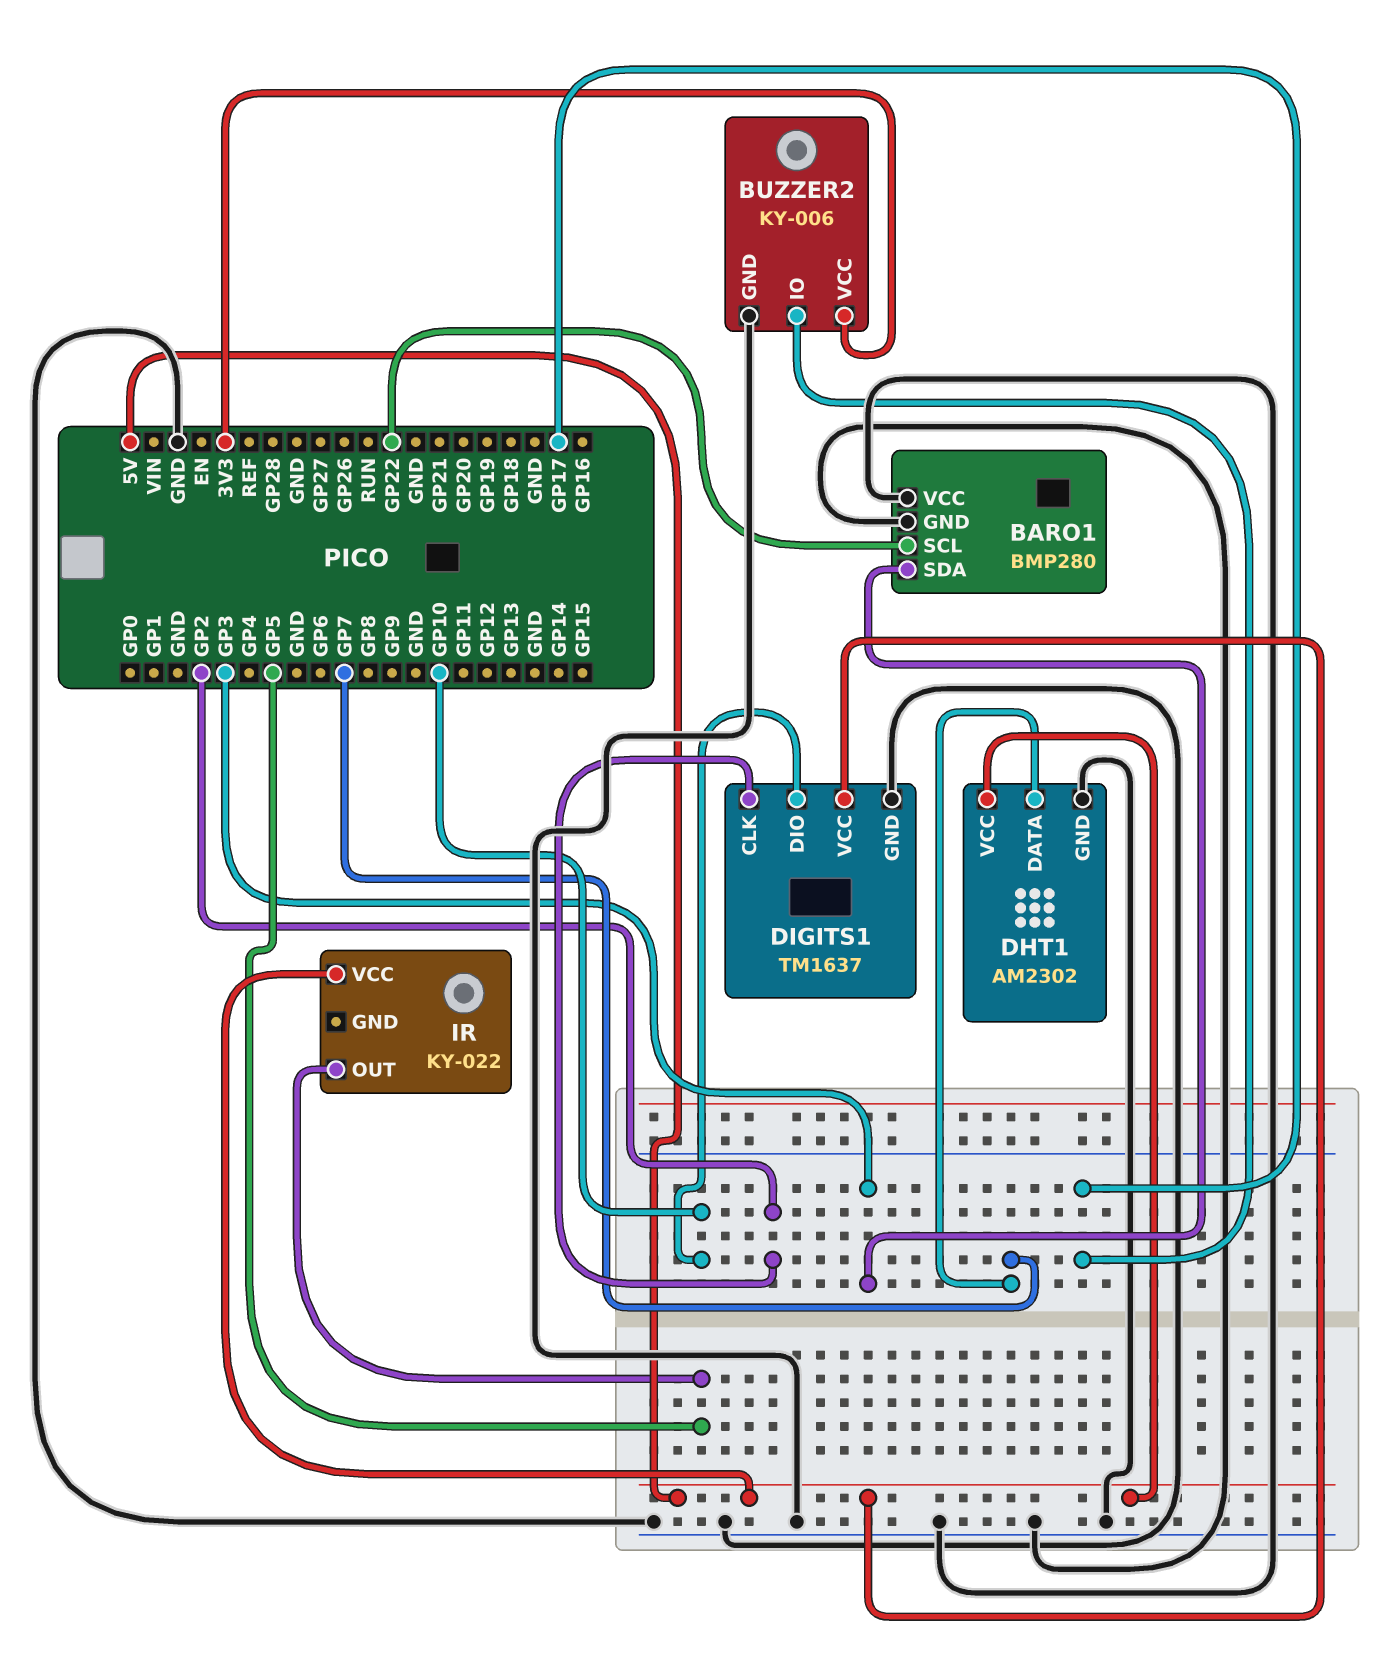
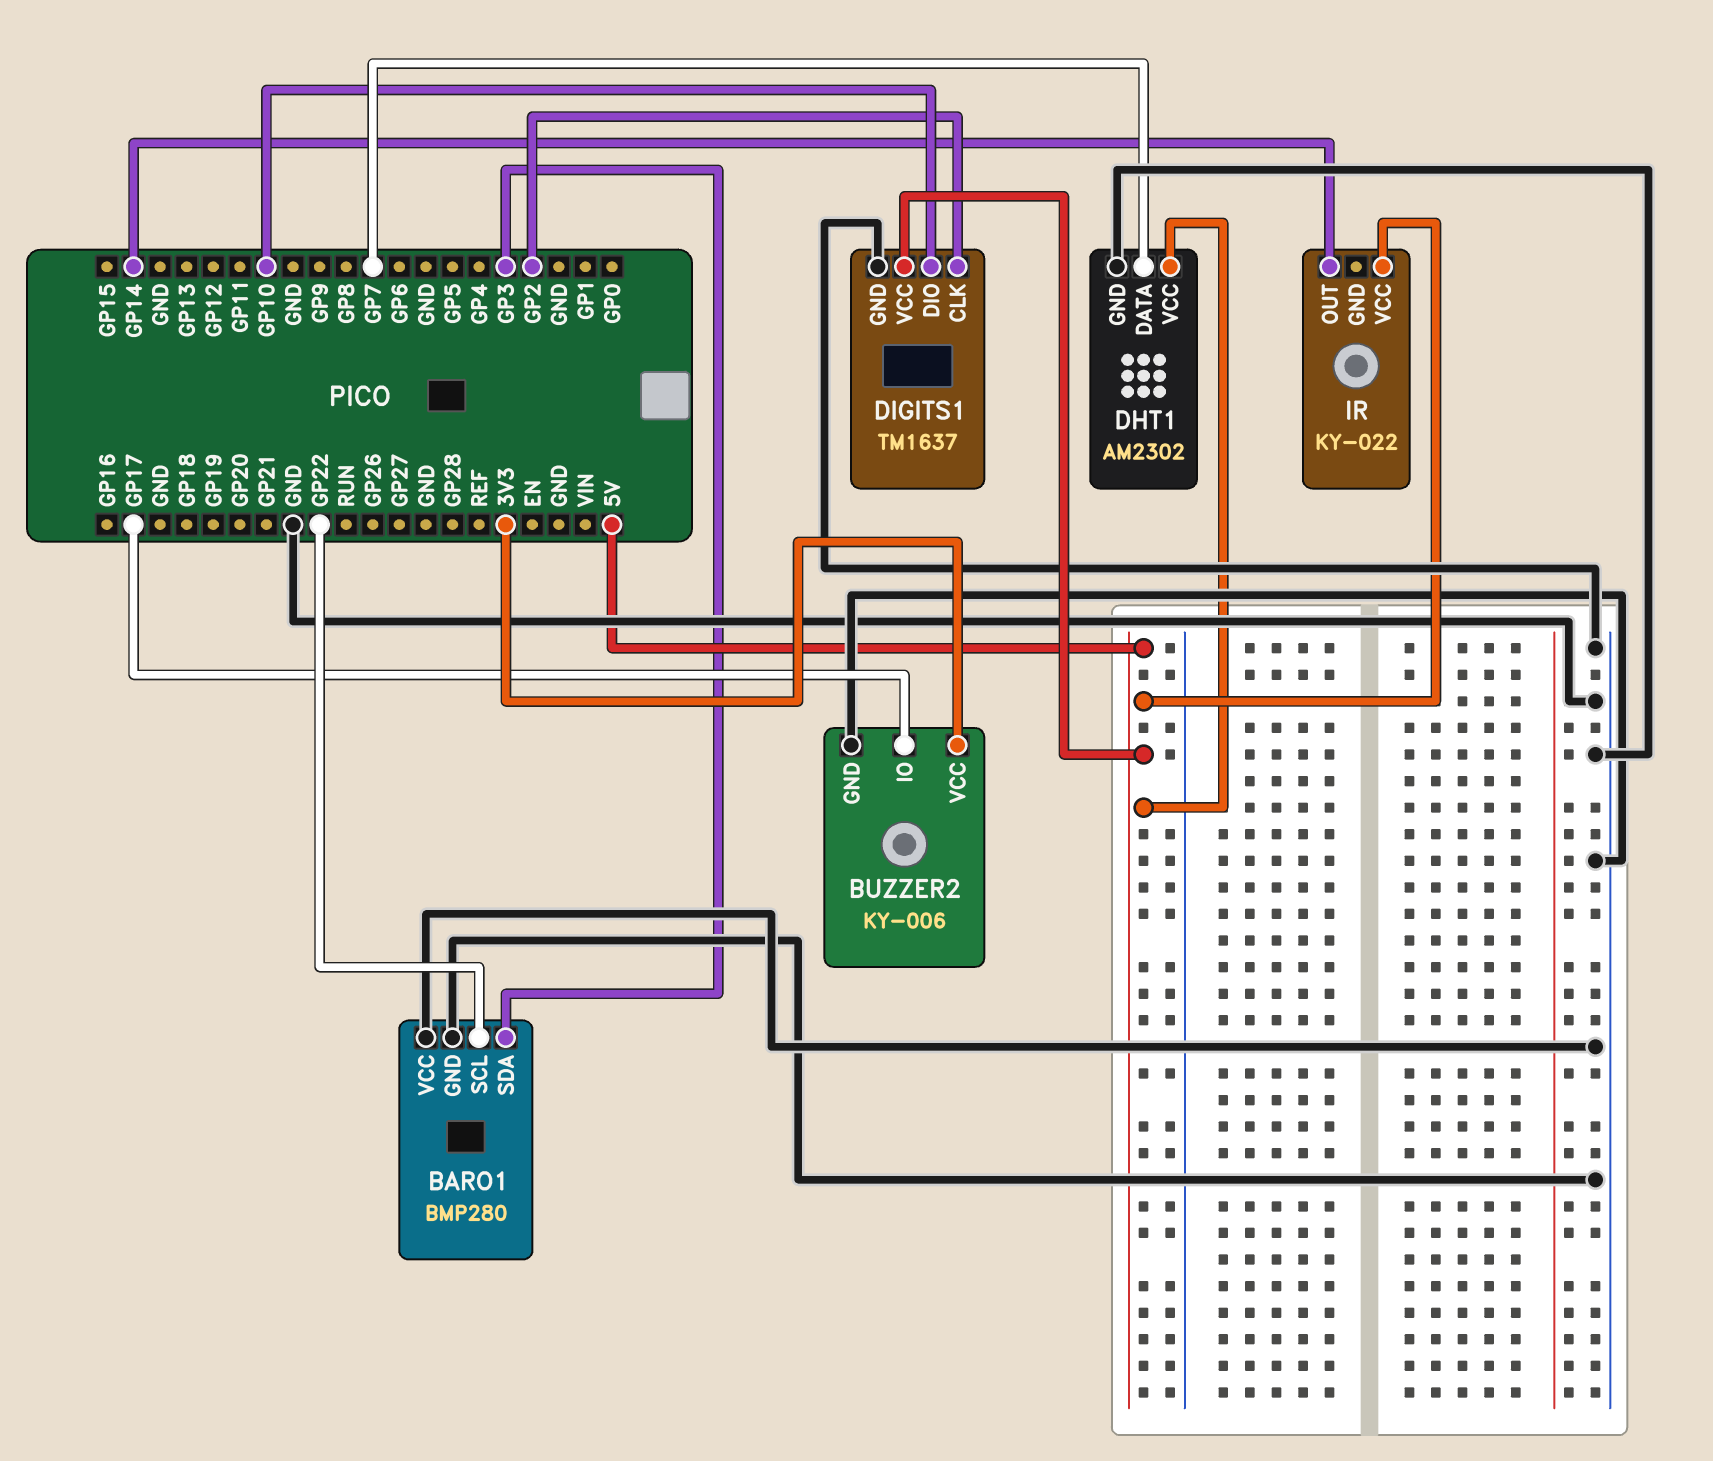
IR pin OUT: GP5 -> GP14

